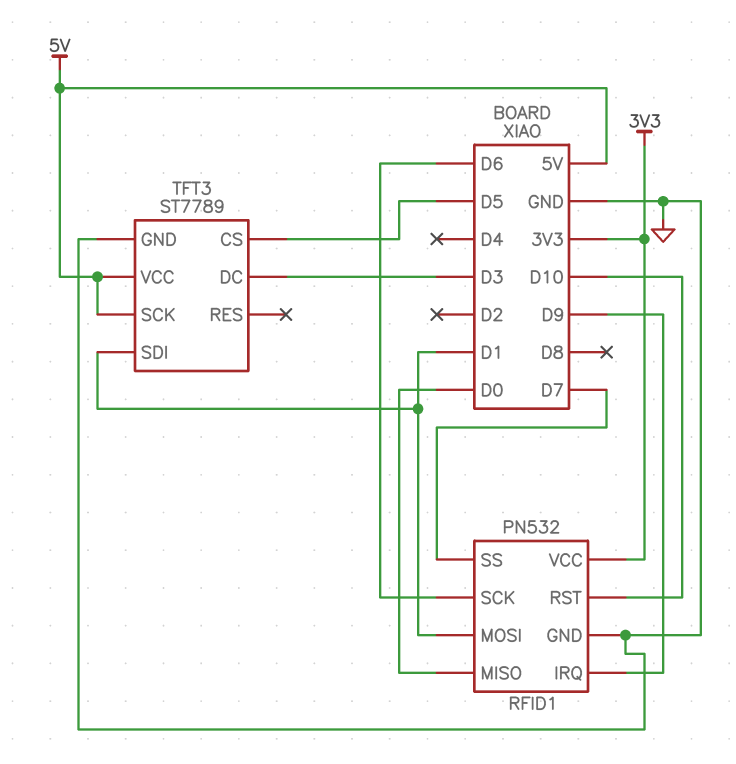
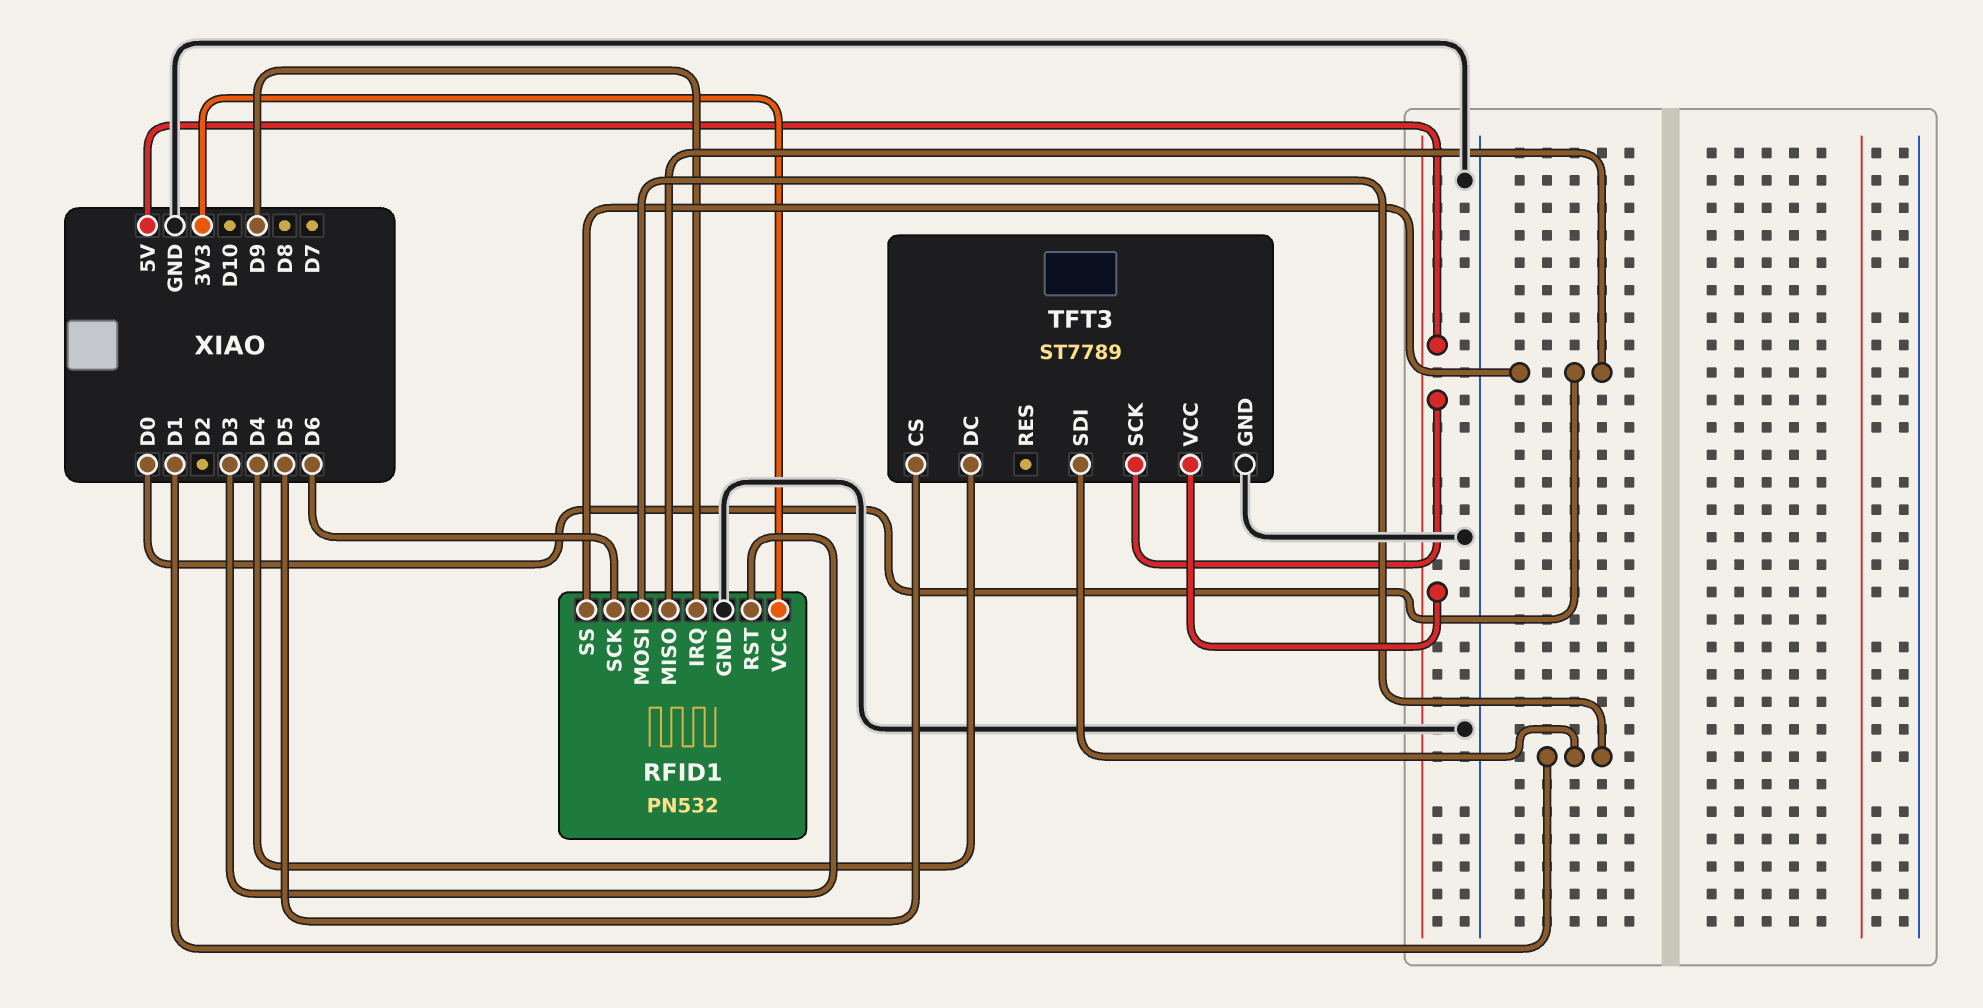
RFID1 pin RST: D10 -> D3
RFID1 pin SS: D7 -> D0
TFT3 pin DC: D3 -> D4

